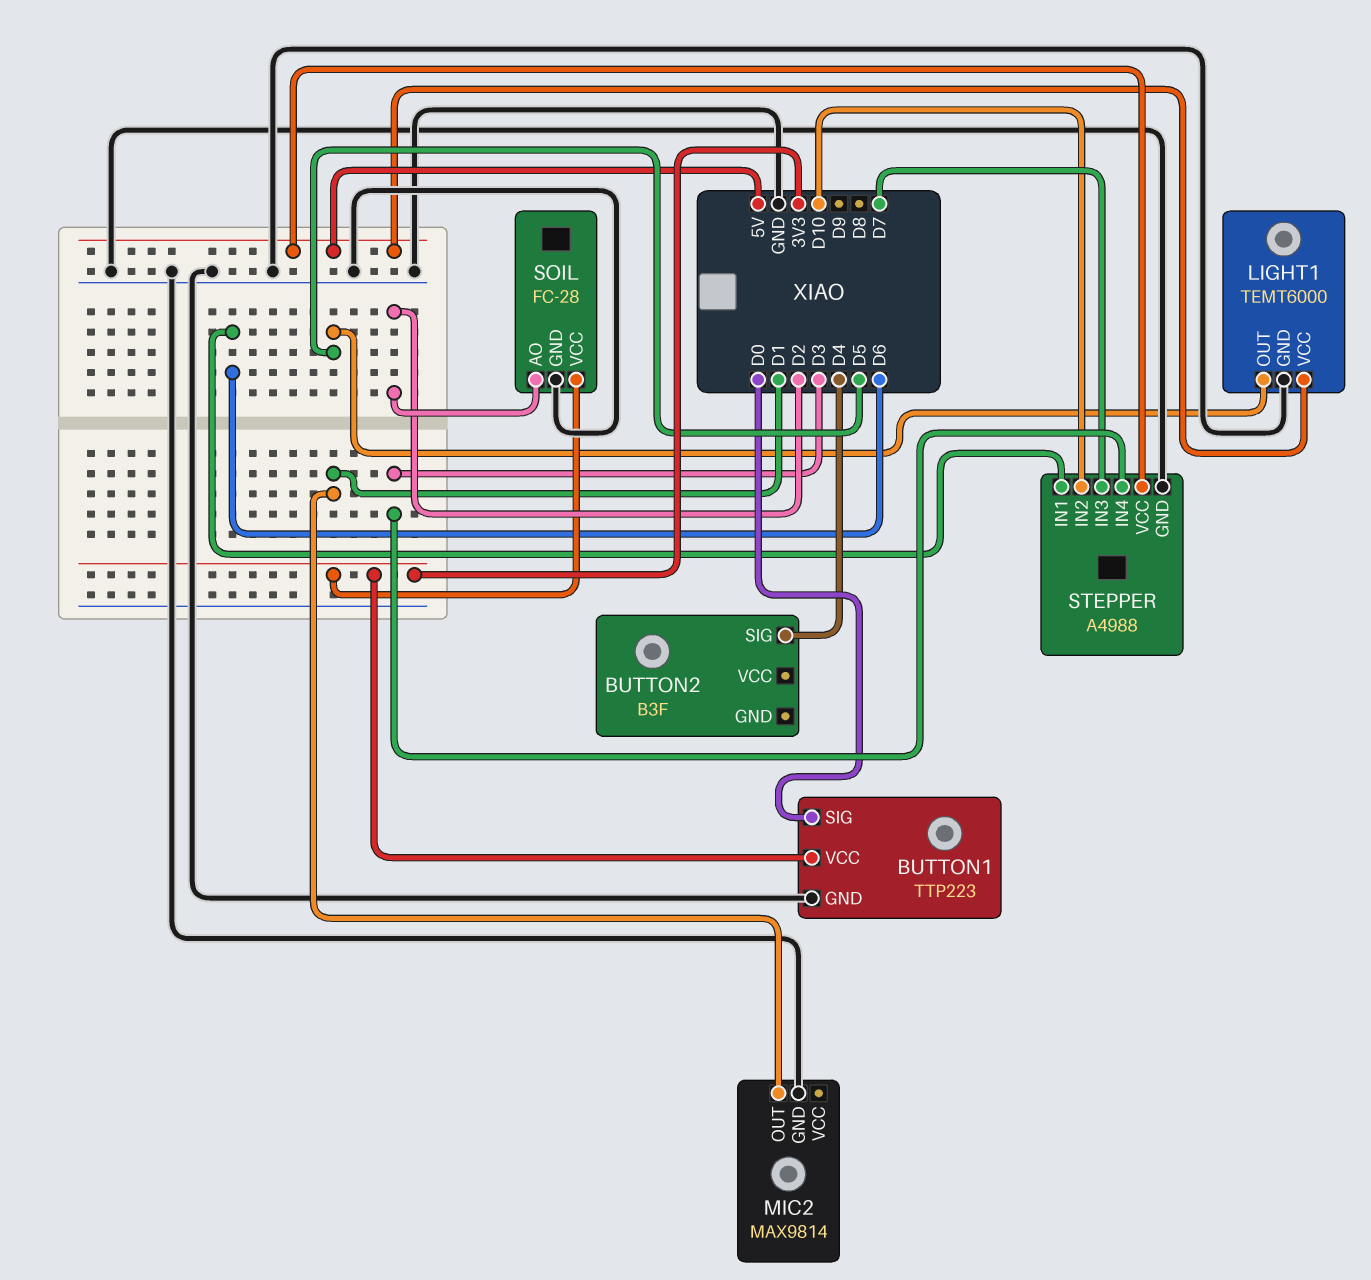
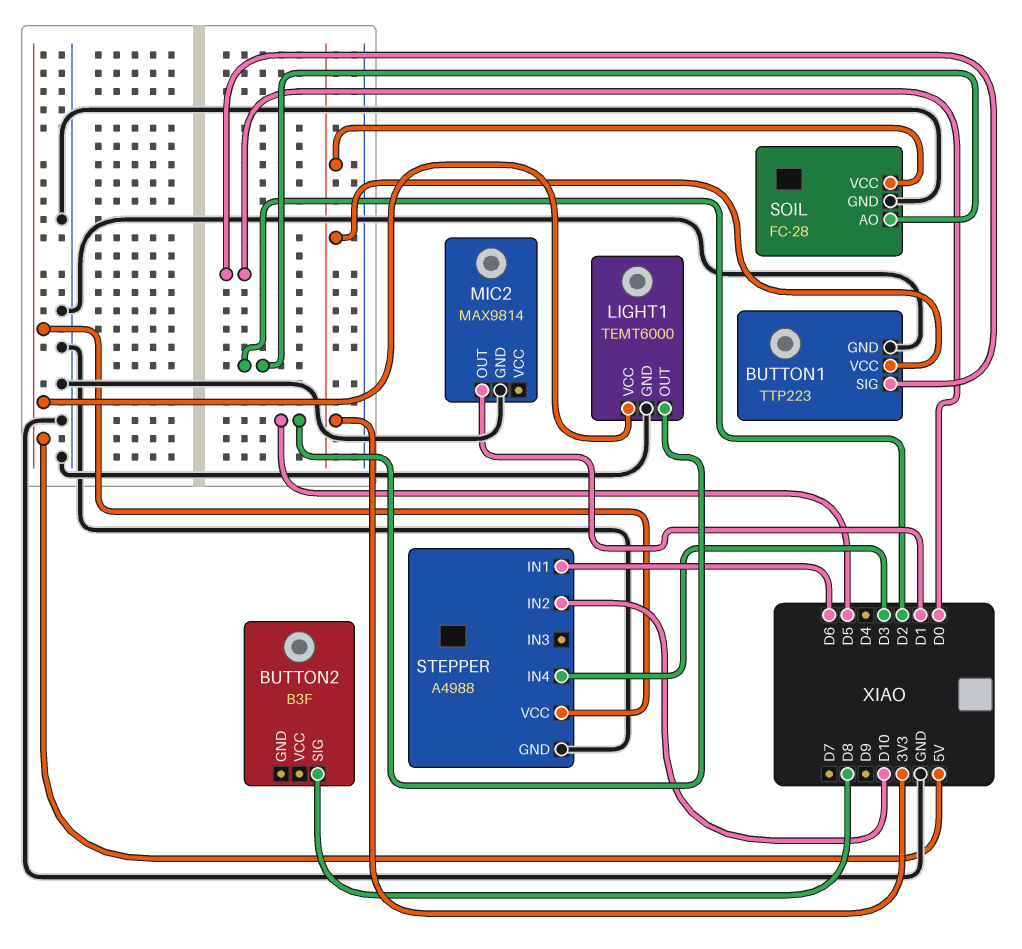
BUTTON2 pin SIG: D4 -> D8
STEPPER pin IN3: D7 -> none

